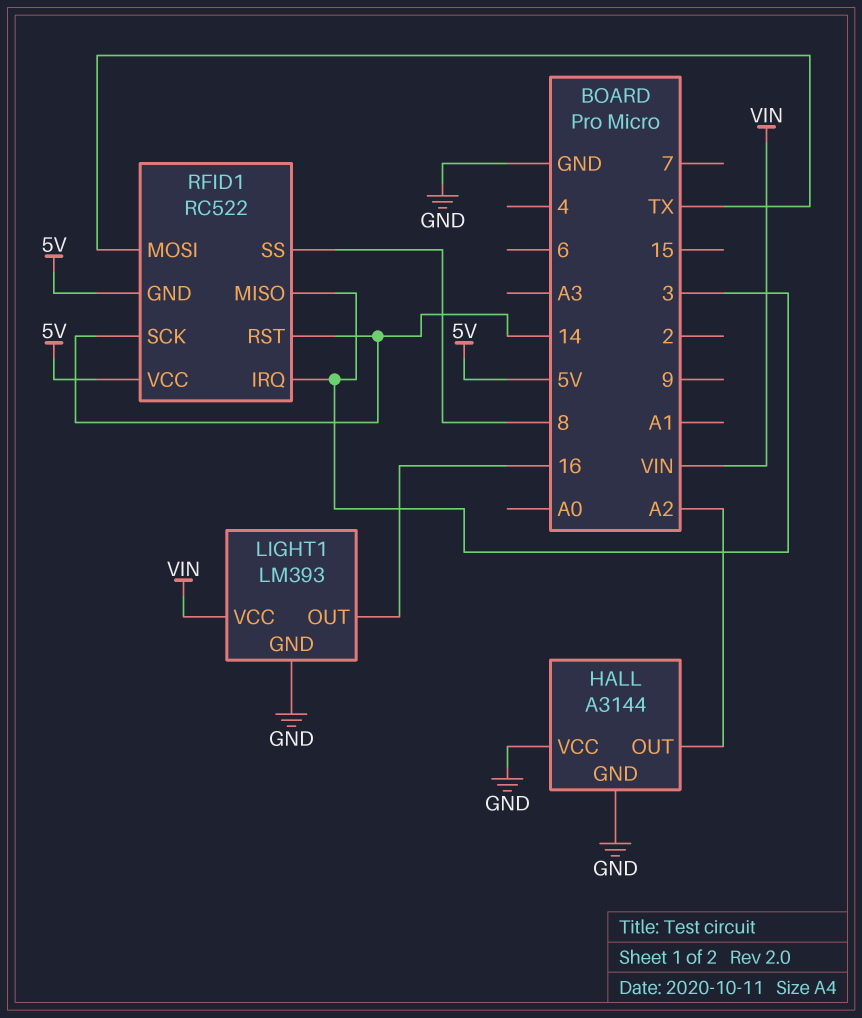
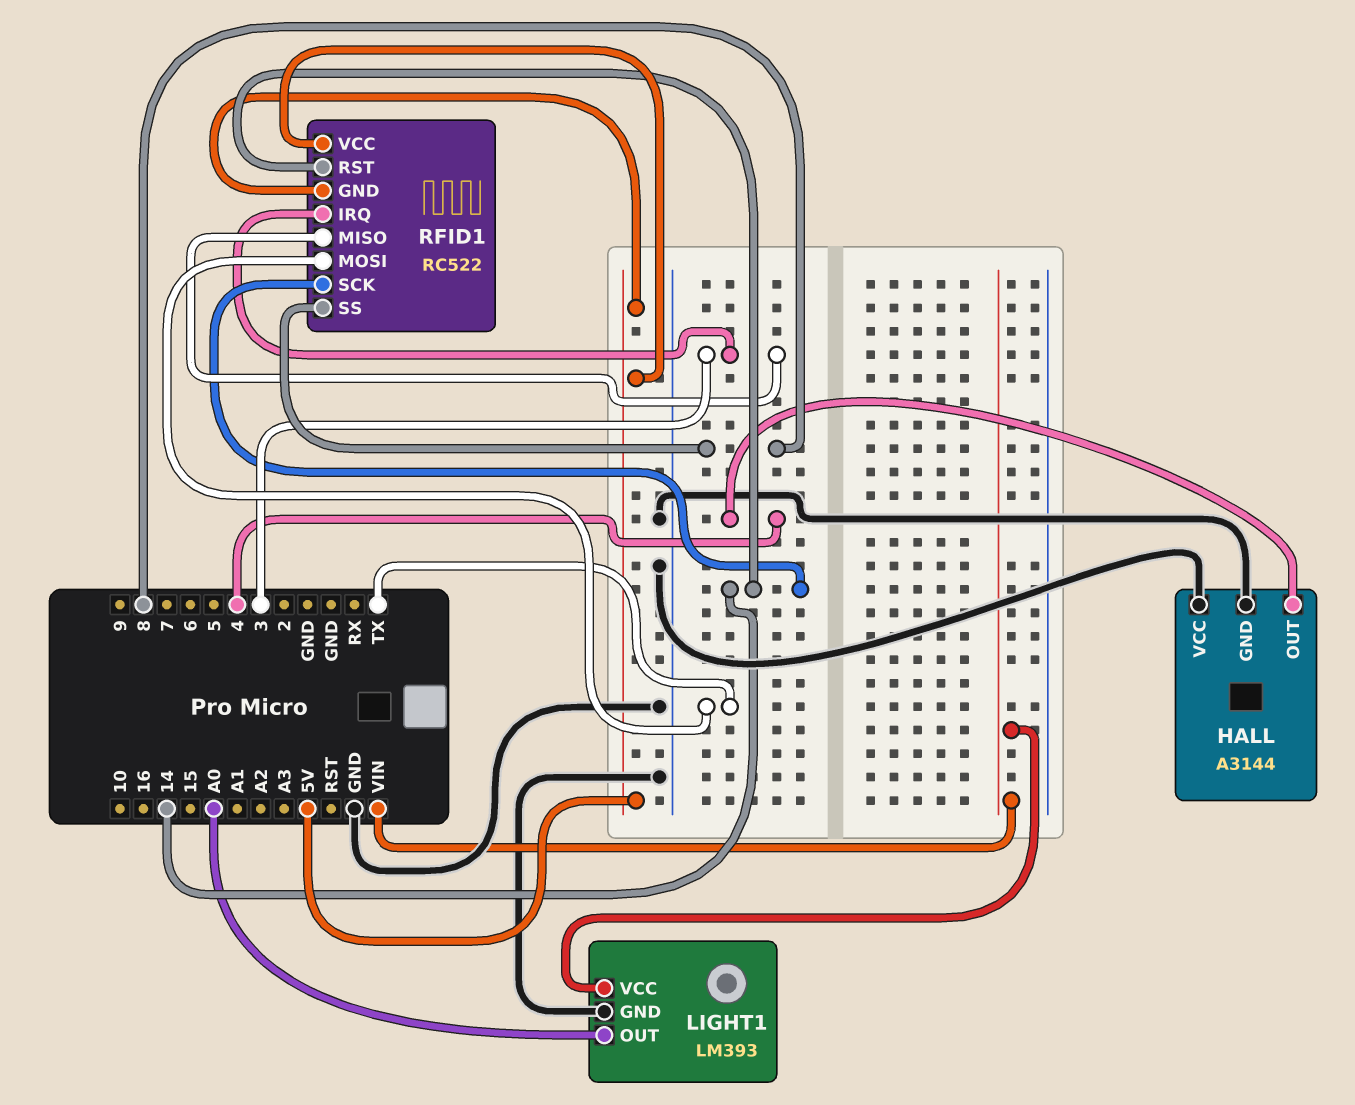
HALL pin OUT: A2 -> 4
LIGHT1 pin OUT: 16 -> A0

